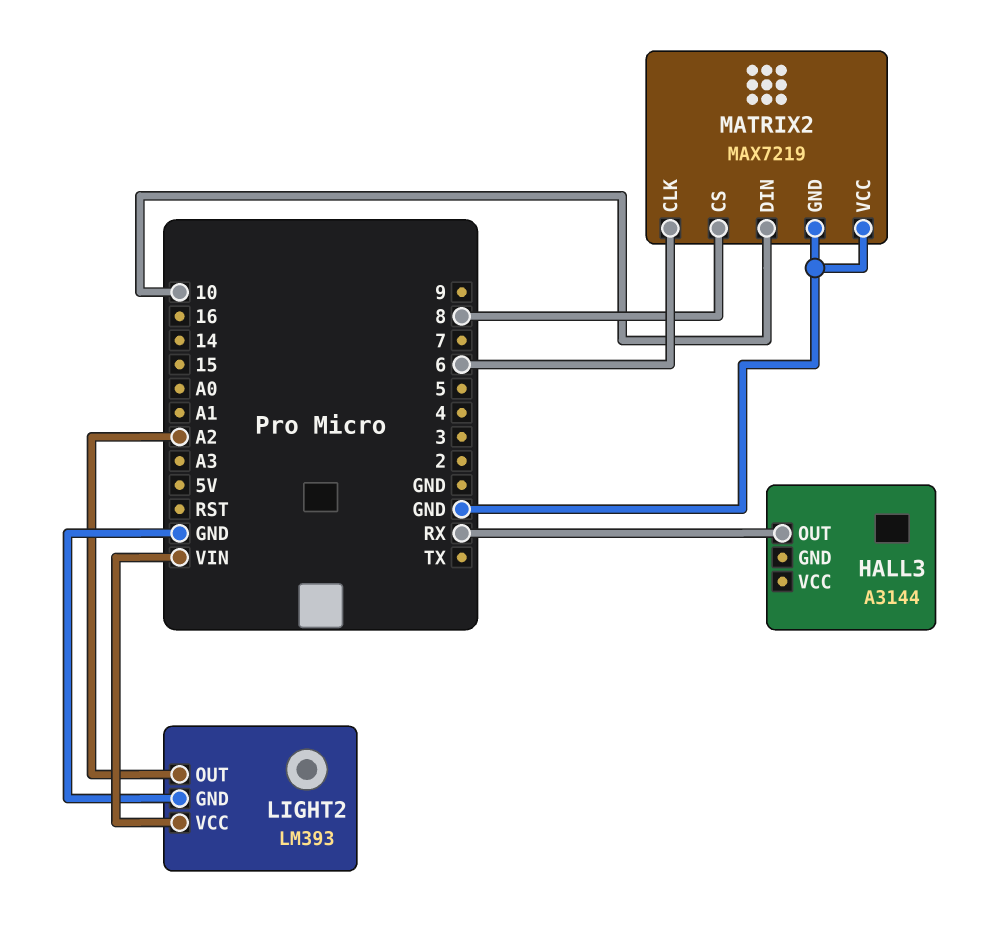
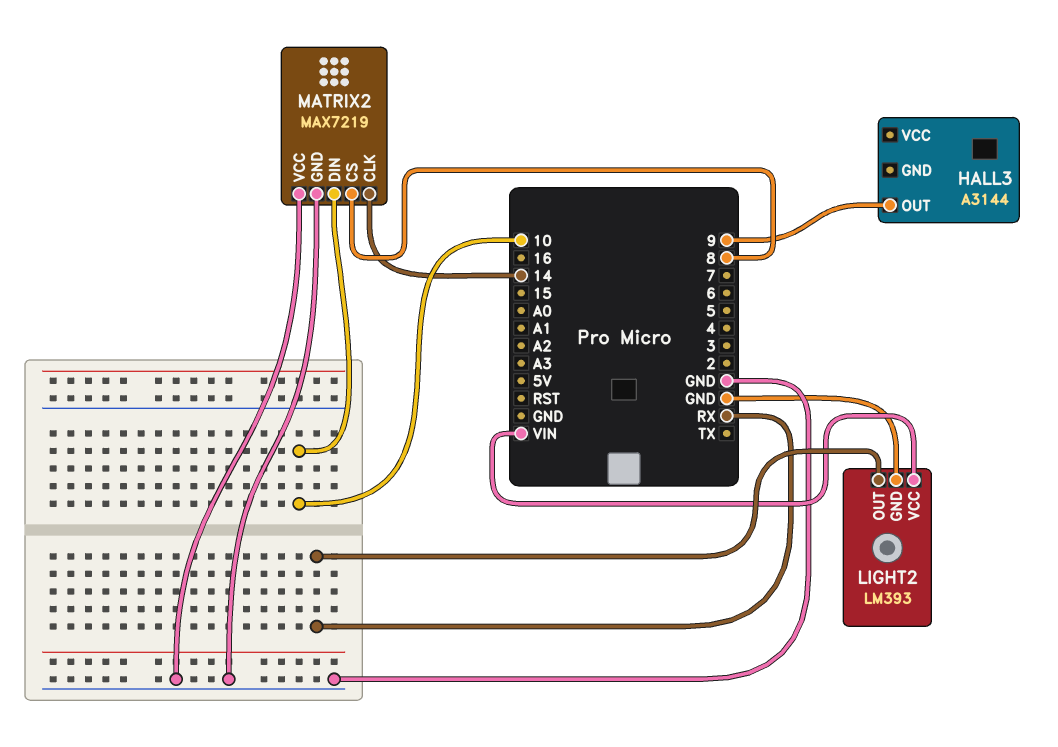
HALL3 pin OUT: RX -> 9
LIGHT2 pin OUT: A2 -> RX
MATRIX2 pin CLK: 6 -> 14

